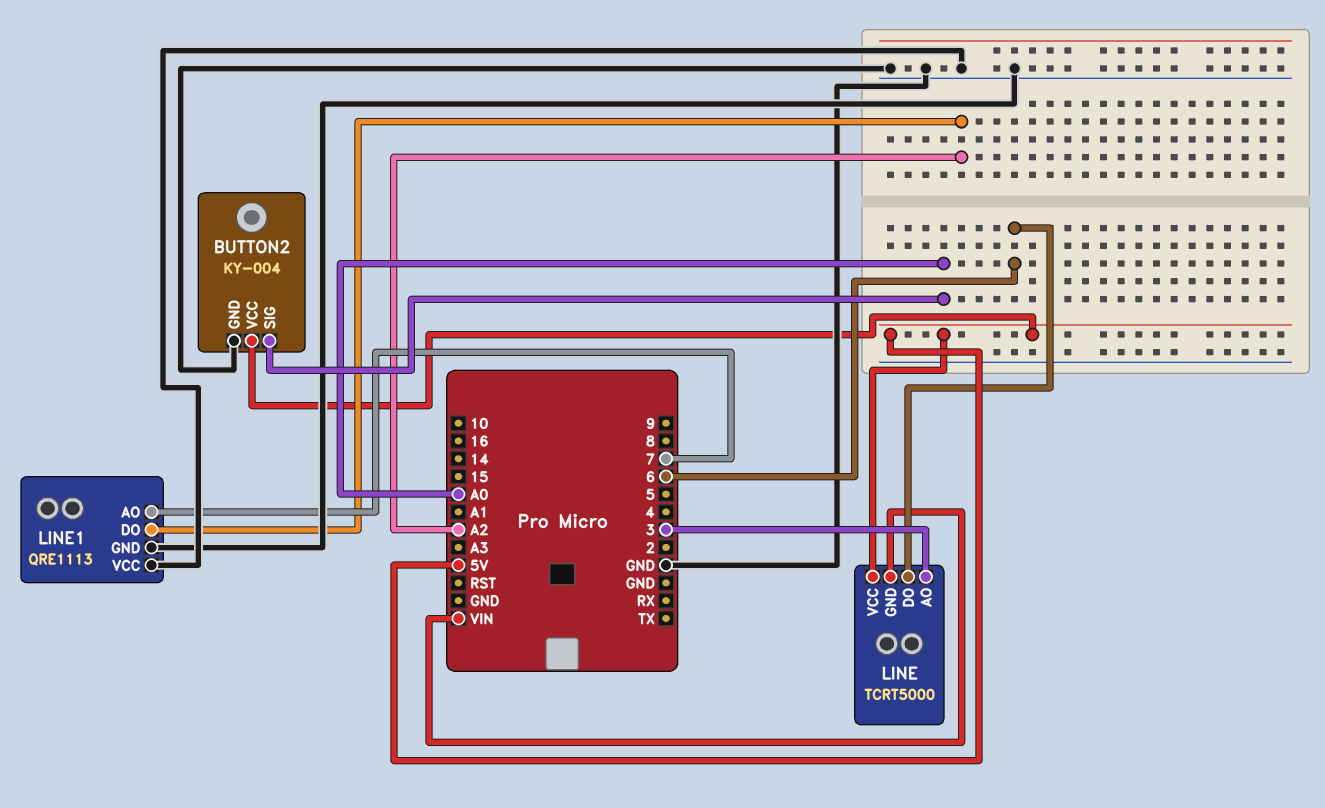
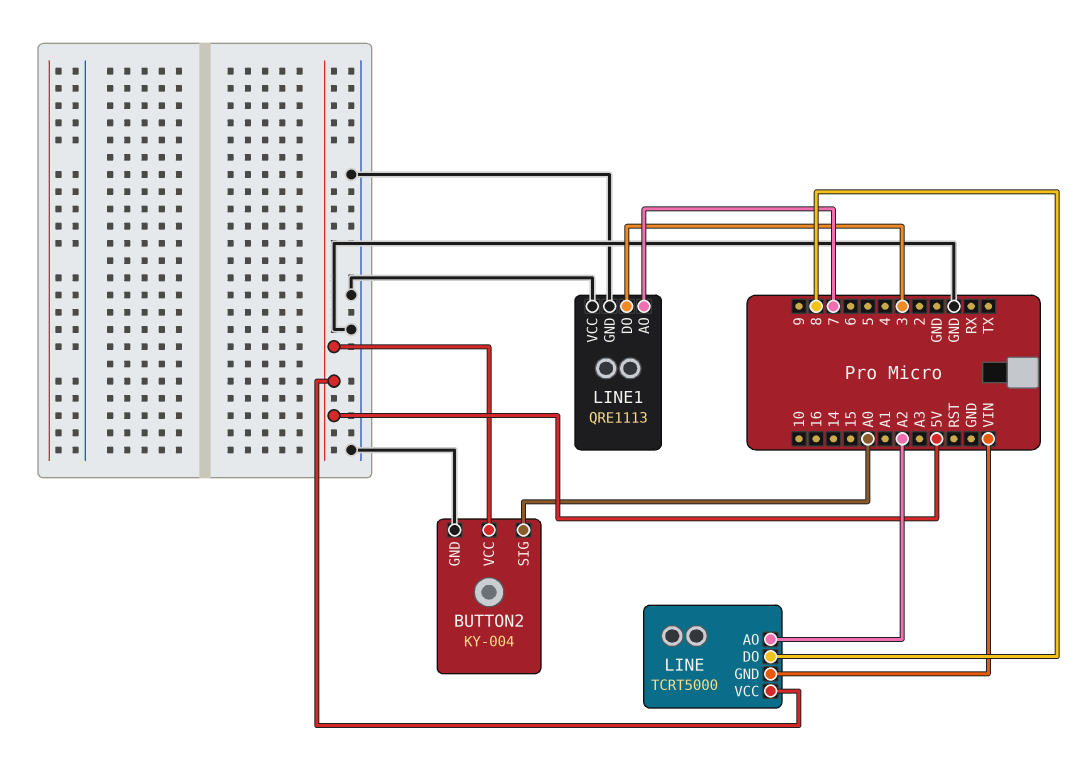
LINE pin AO: 3 -> A2
LINE pin DO: 6 -> 8
LINE1 pin DO: A2 -> 3

